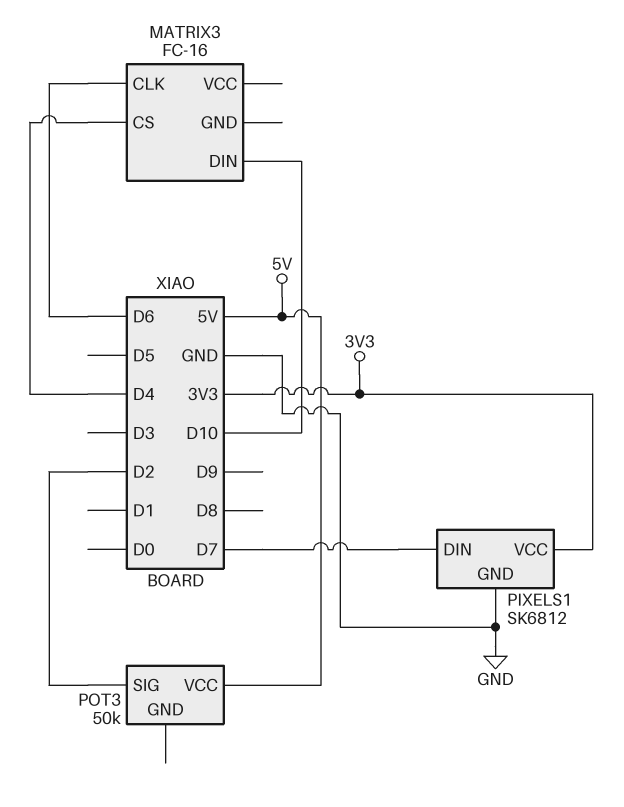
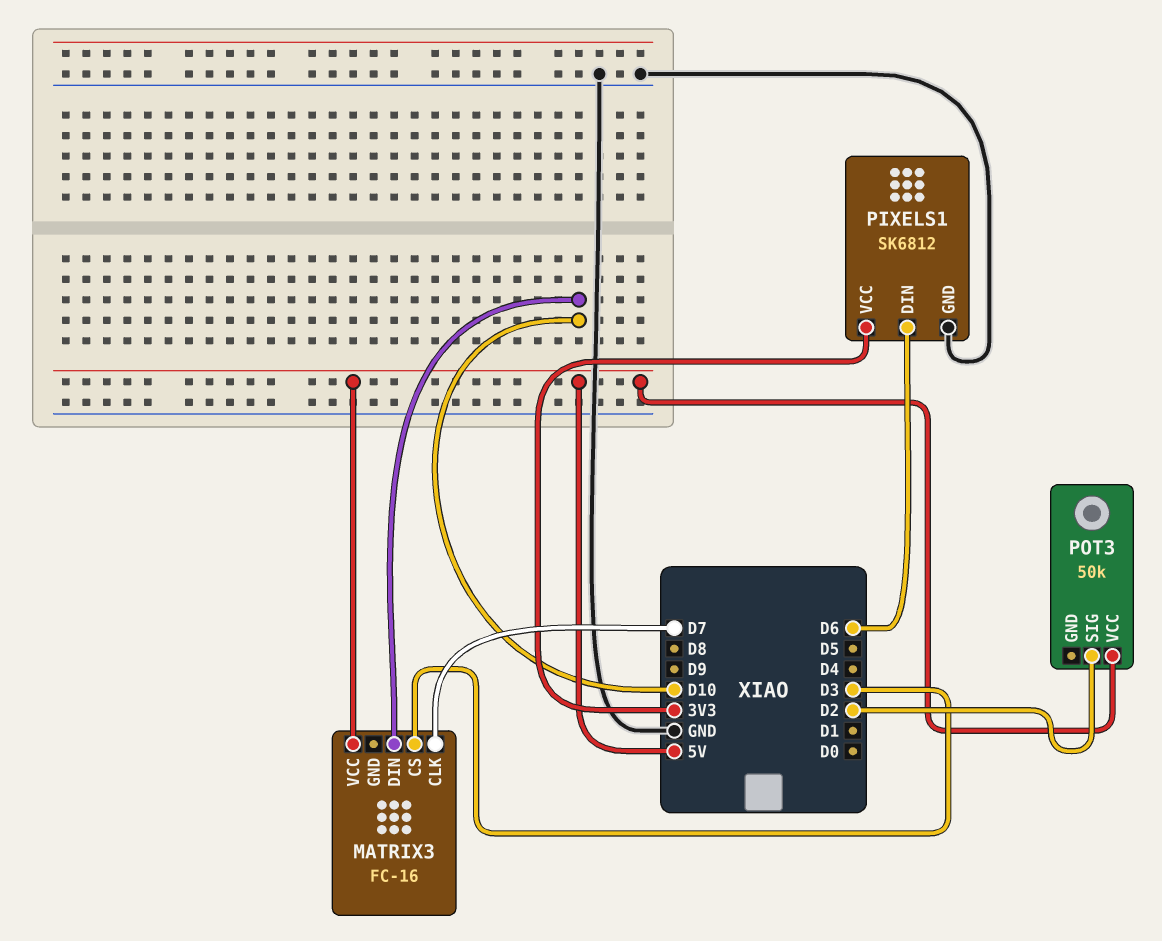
MATRIX3 pin CLK: D6 -> D7
MATRIX3 pin CS: D4 -> D3
MATRIX3 pin VCC: none -> 5V
PIXELS1 pin DIN: D7 -> D6

